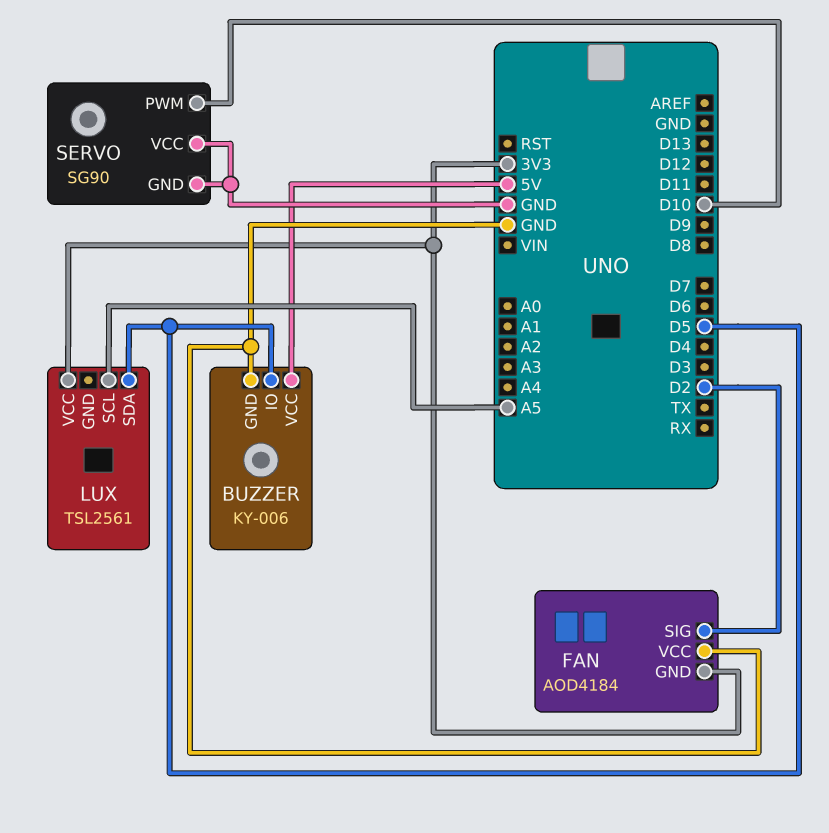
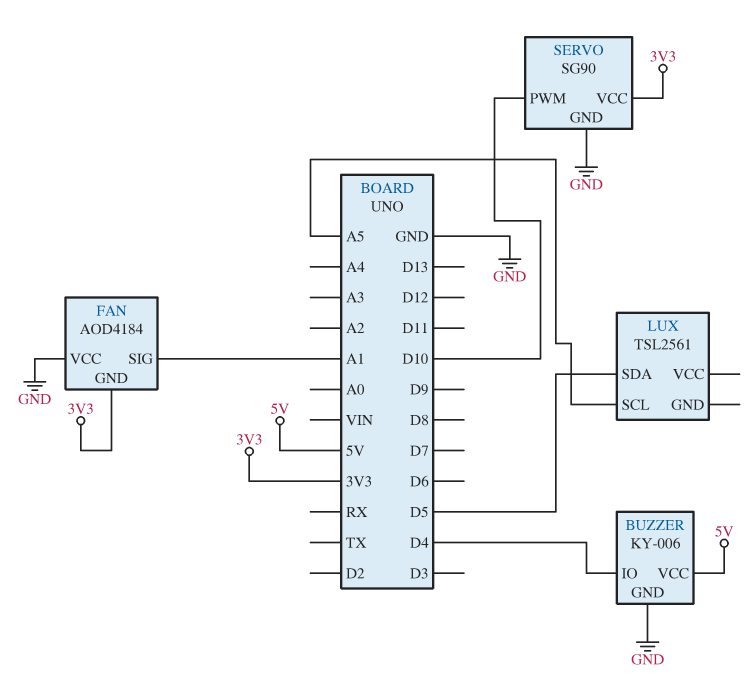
BUZZER pin IO: D5 -> D4
FAN pin SIG: D2 -> A1
LUX pin VCC: 3V3 -> none
SERVO pin VCC: GND -> 3V3

